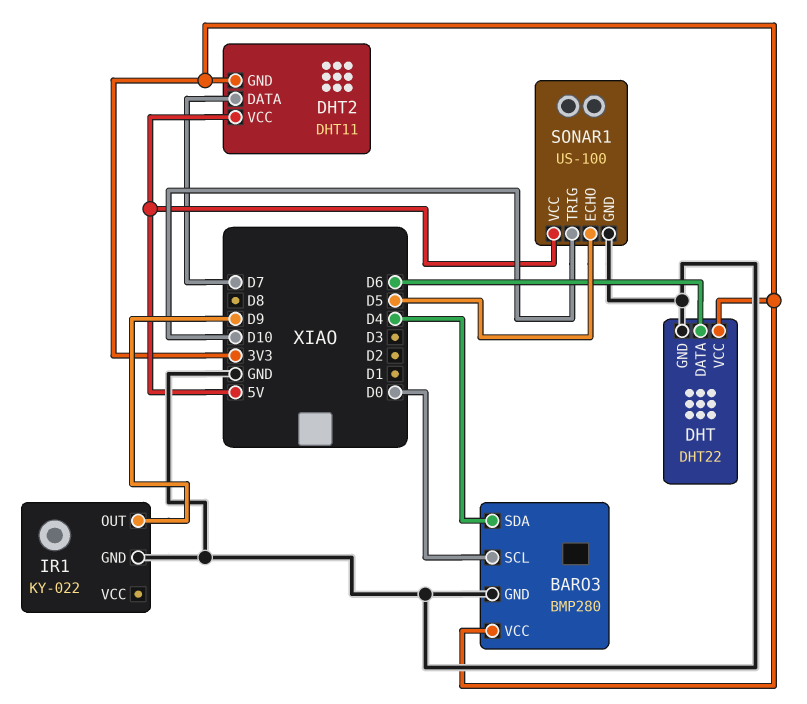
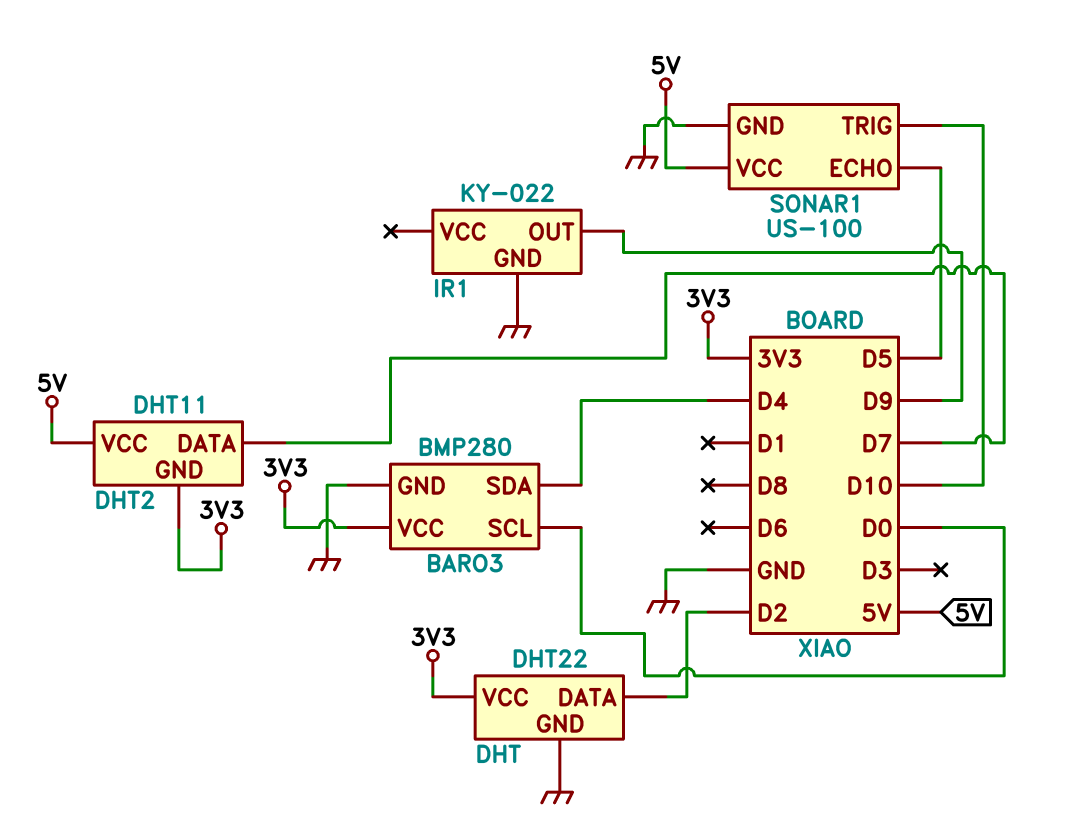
DHT pin DATA: D6 -> D2

